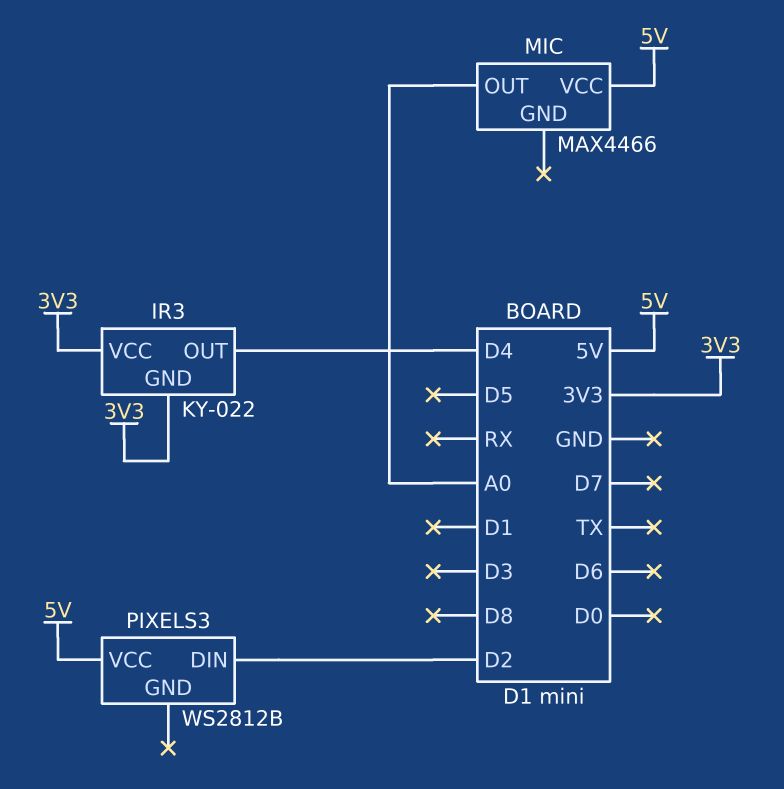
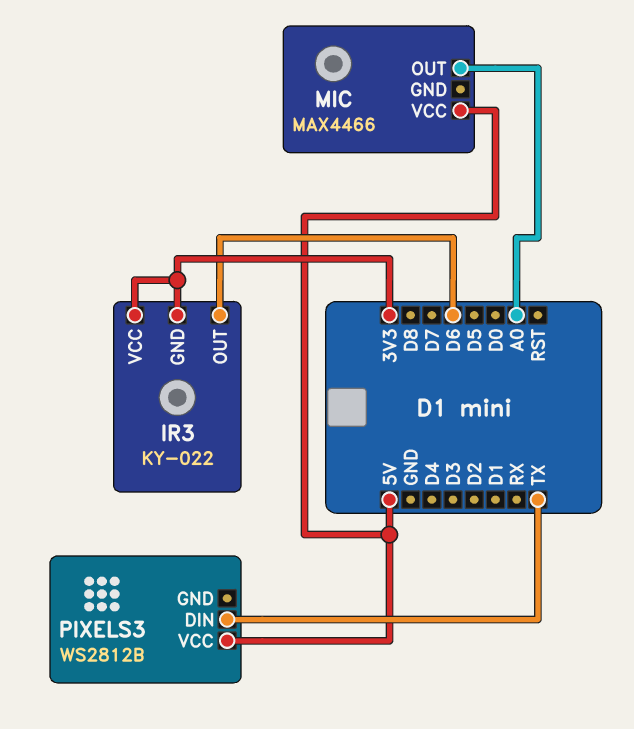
IR3 pin OUT: D4 -> D6
PIXELS3 pin DIN: D2 -> TX

